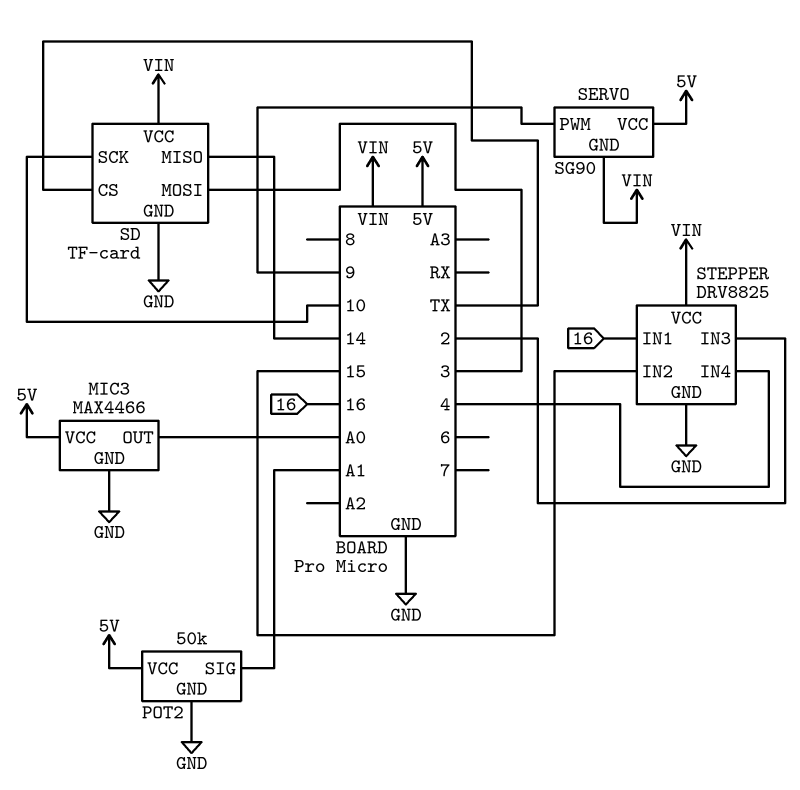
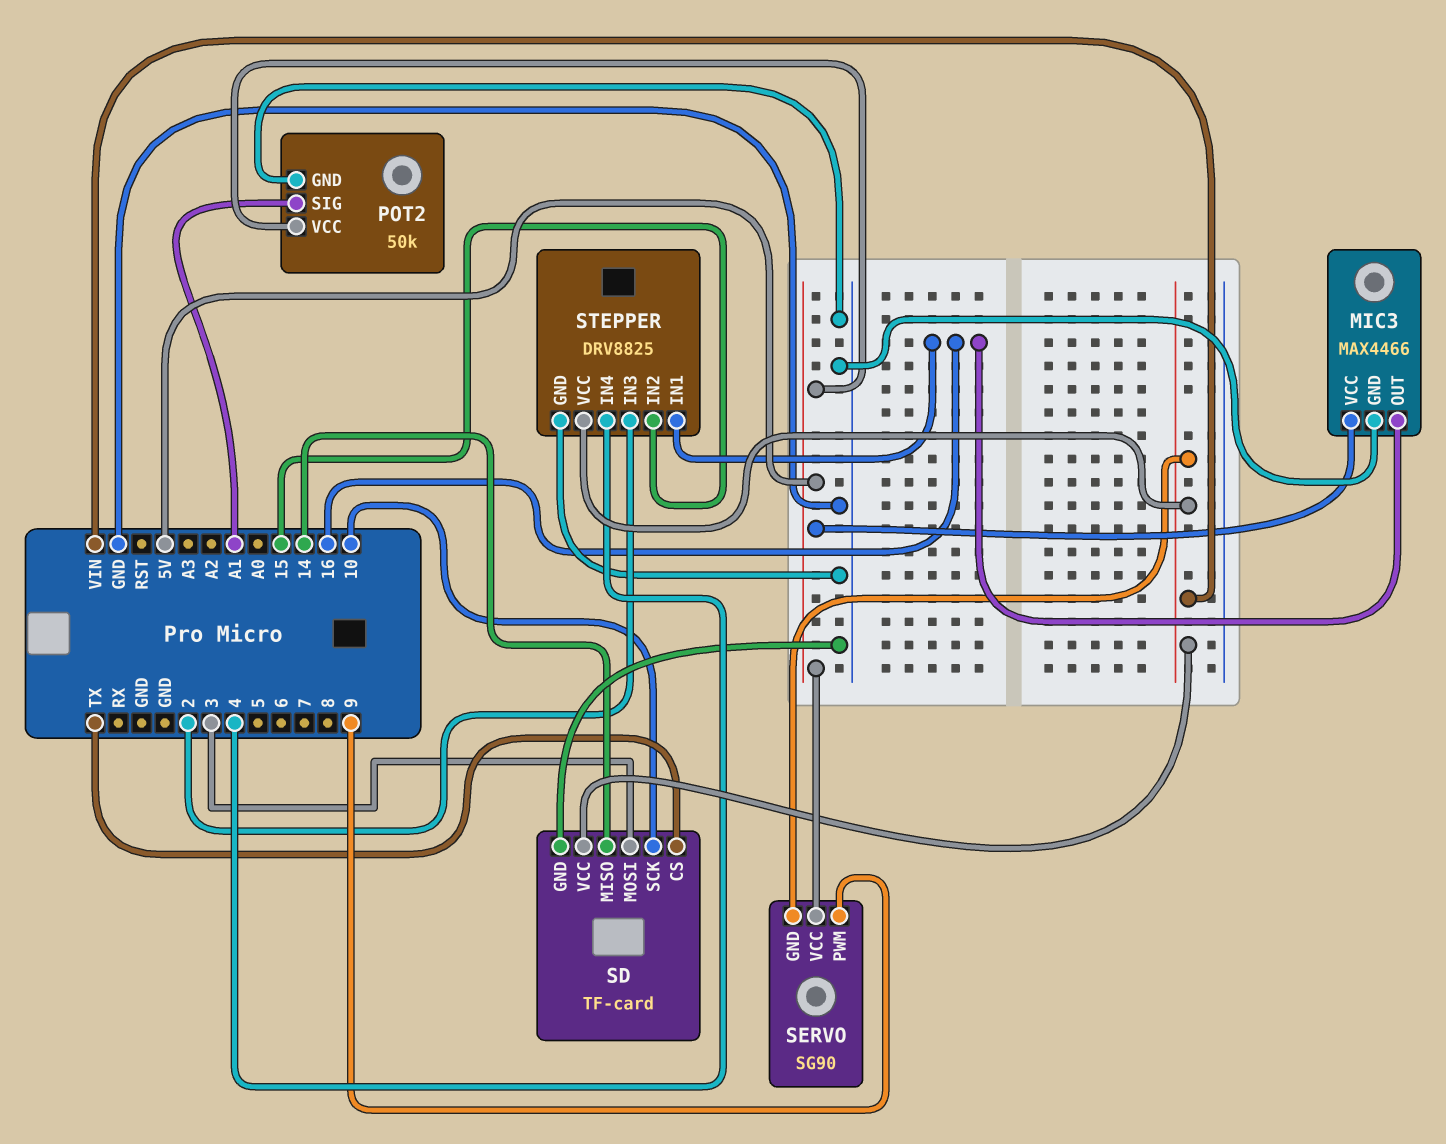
MIC3 pin OUT: A0 -> 16

